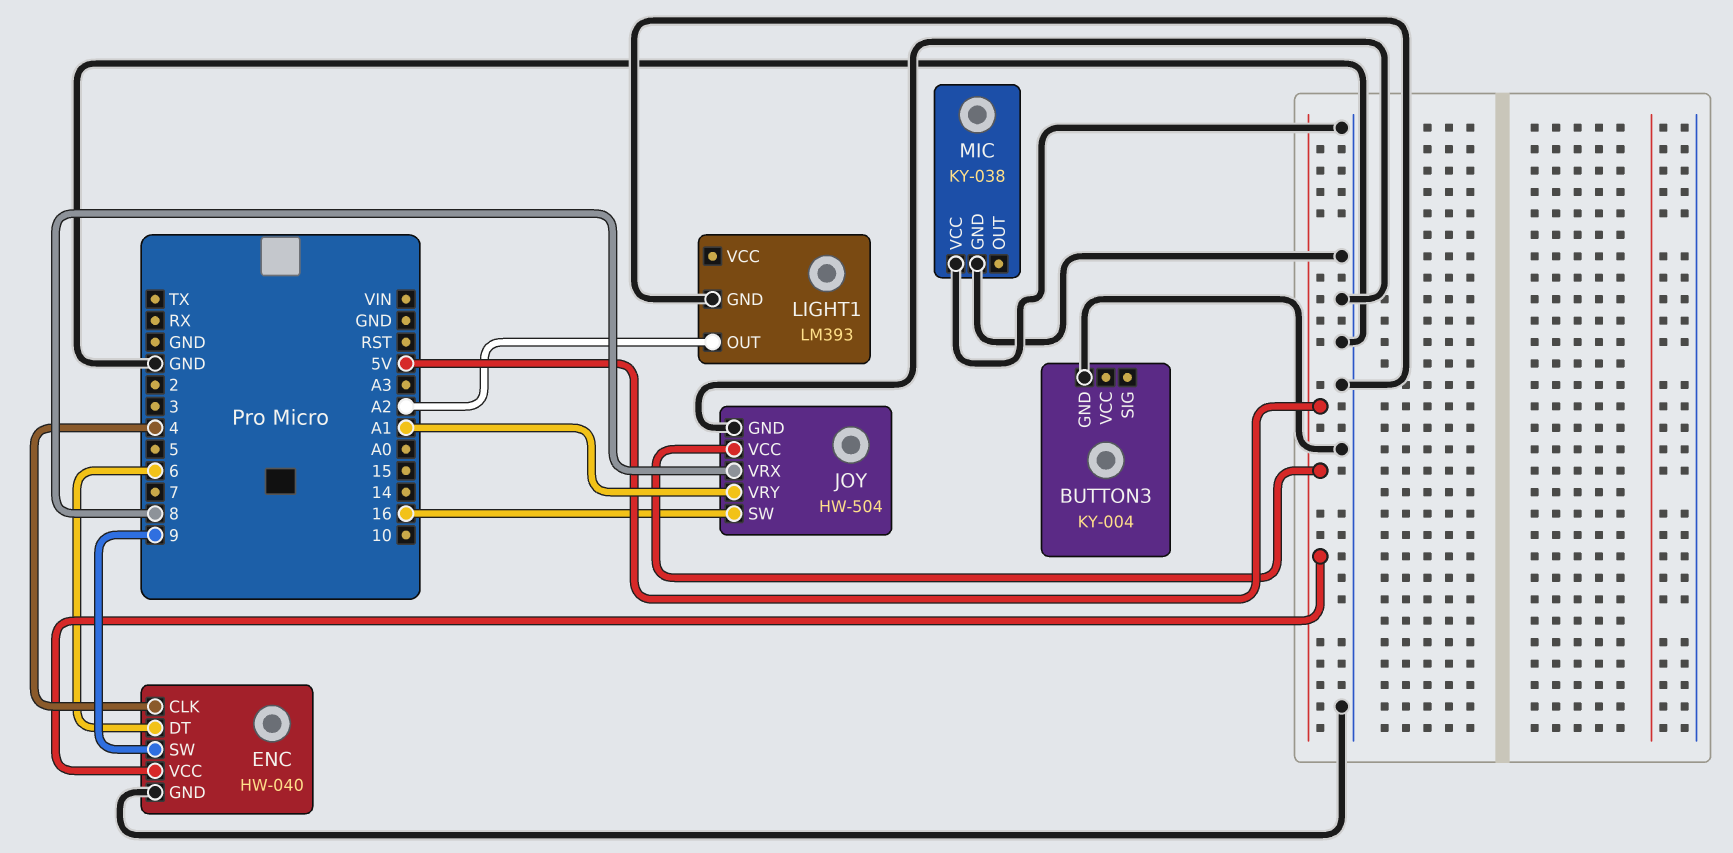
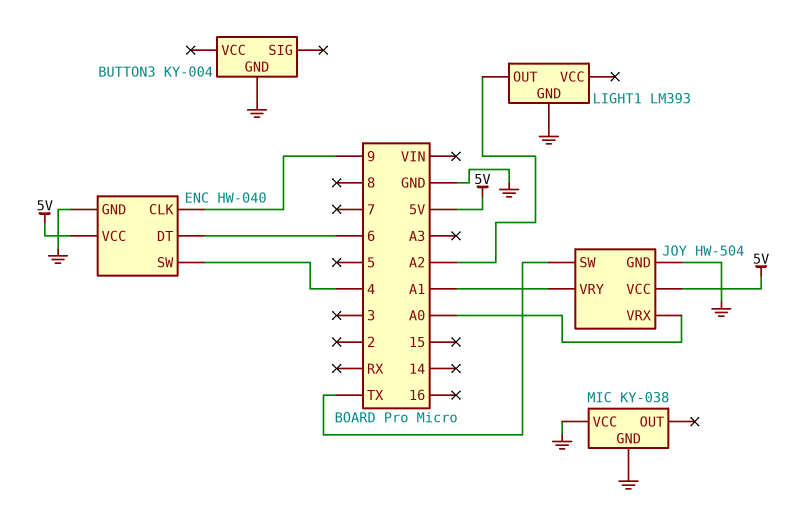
ENC pin CLK: 4 -> 9
ENC pin SW: 9 -> 4
JOY pin SW: 16 -> TX
JOY pin VRX: 8 -> A0

